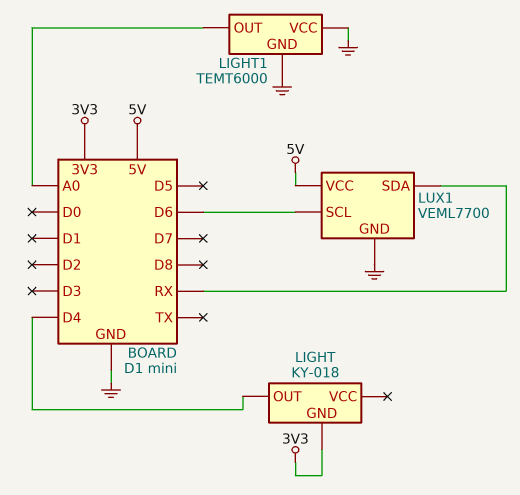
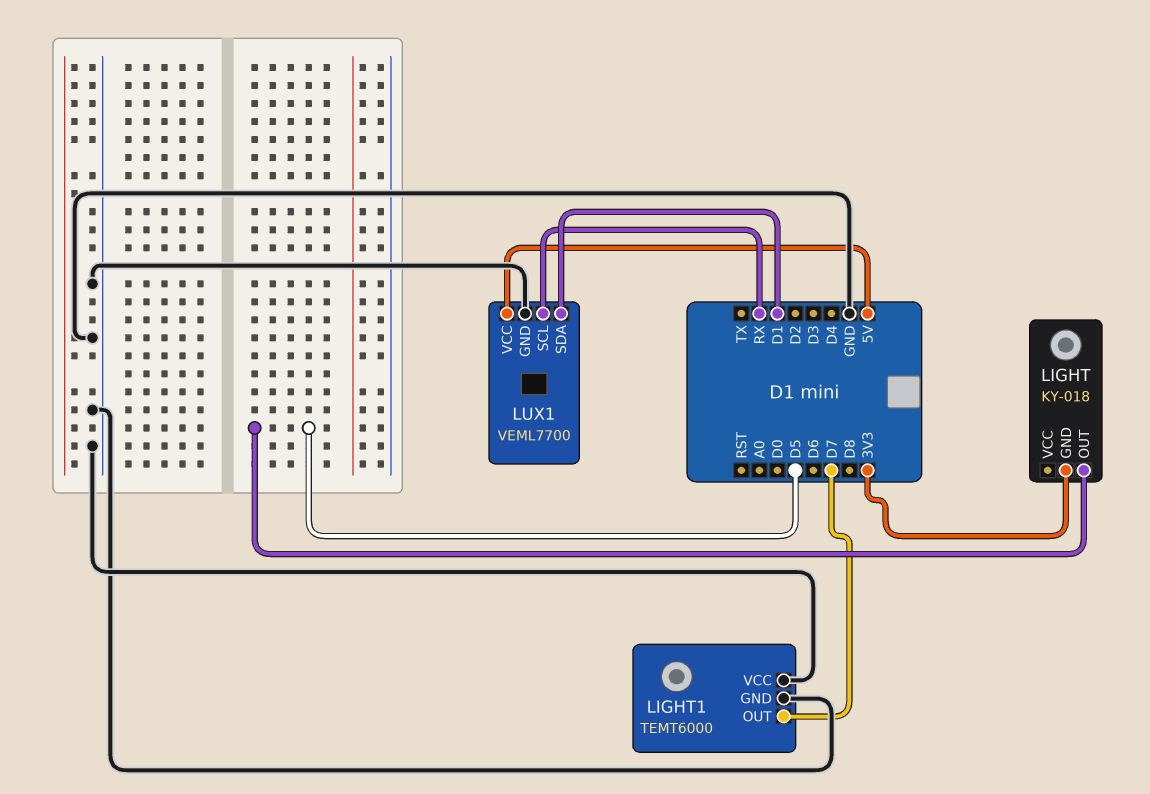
LIGHT pin OUT: D4 -> D5
LIGHT1 pin OUT: A0 -> D7
LUX1 pin SCL: D6 -> RX
LUX1 pin SDA: RX -> D1

